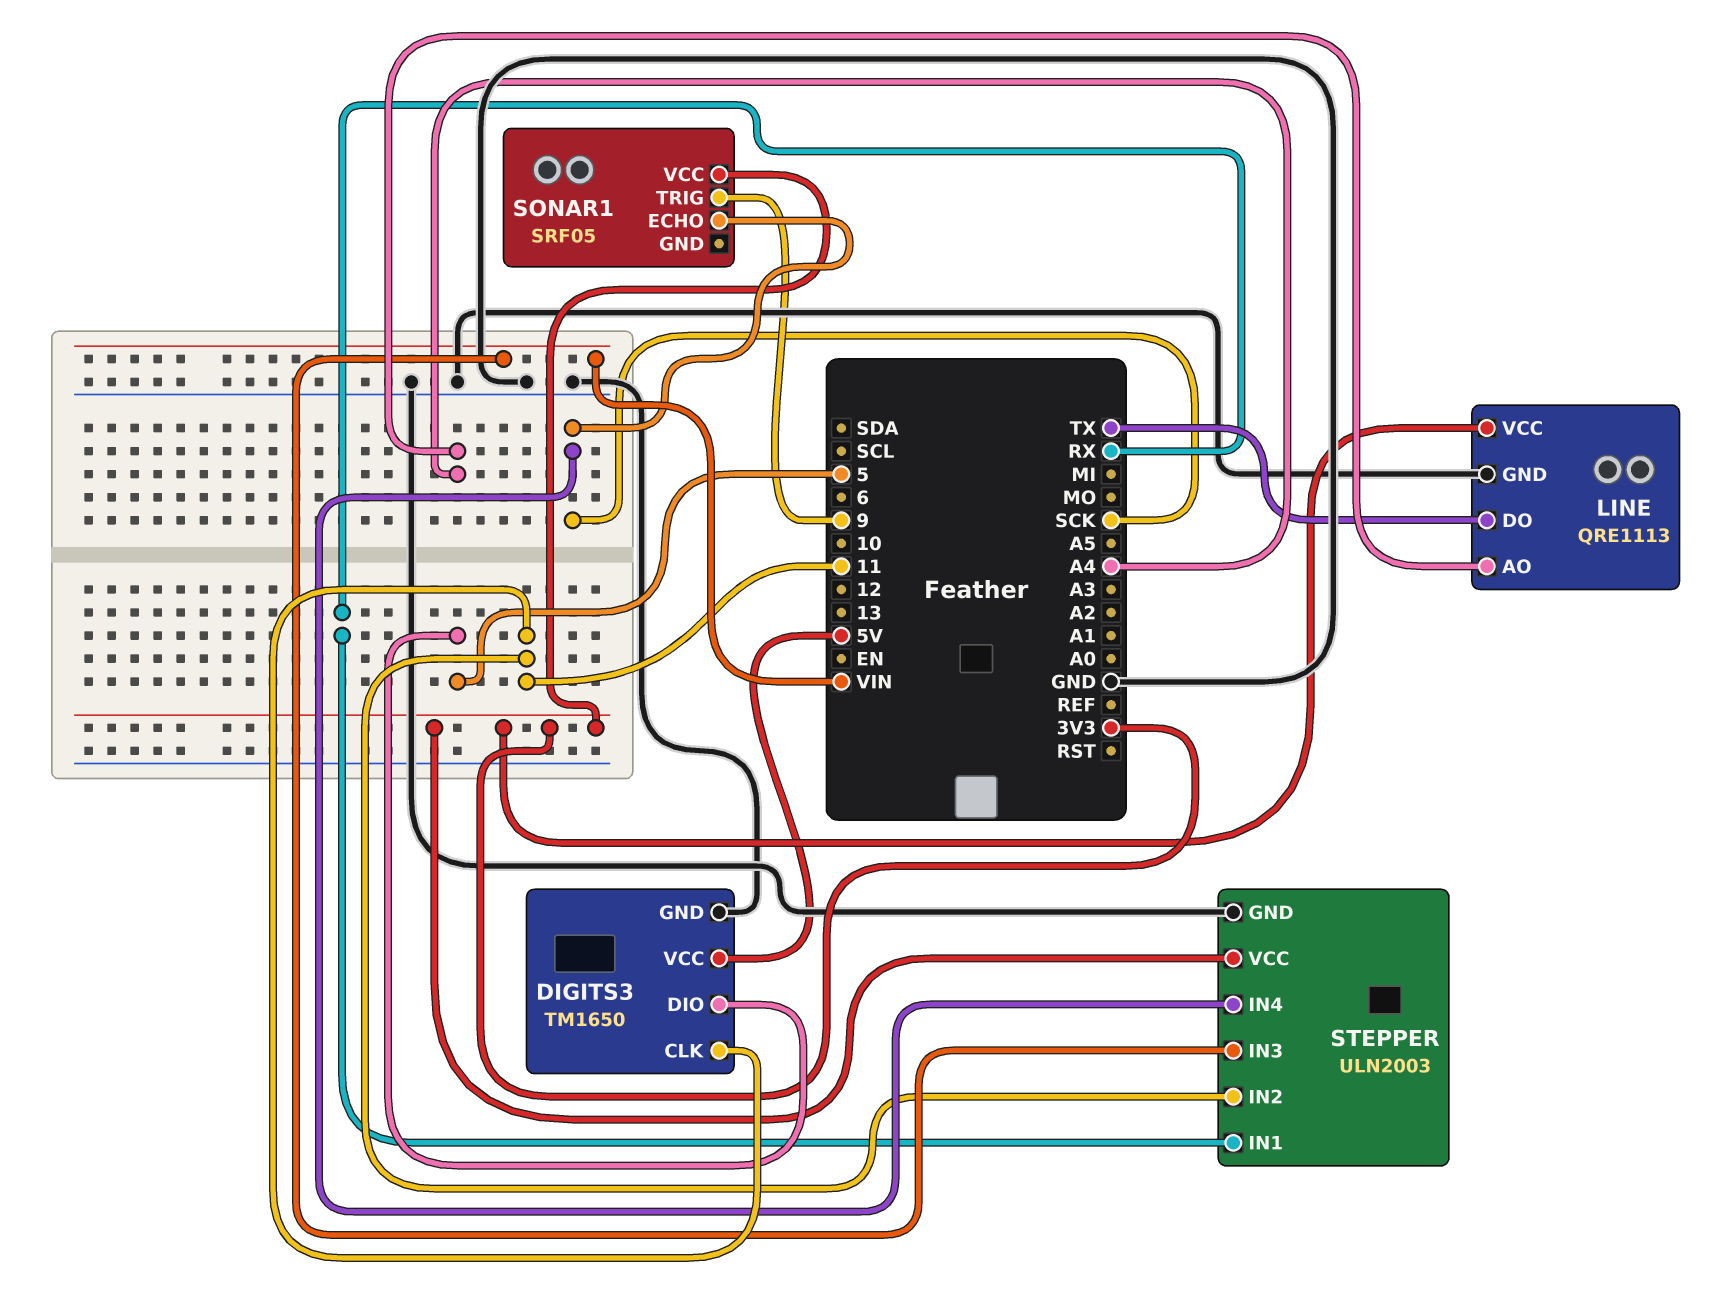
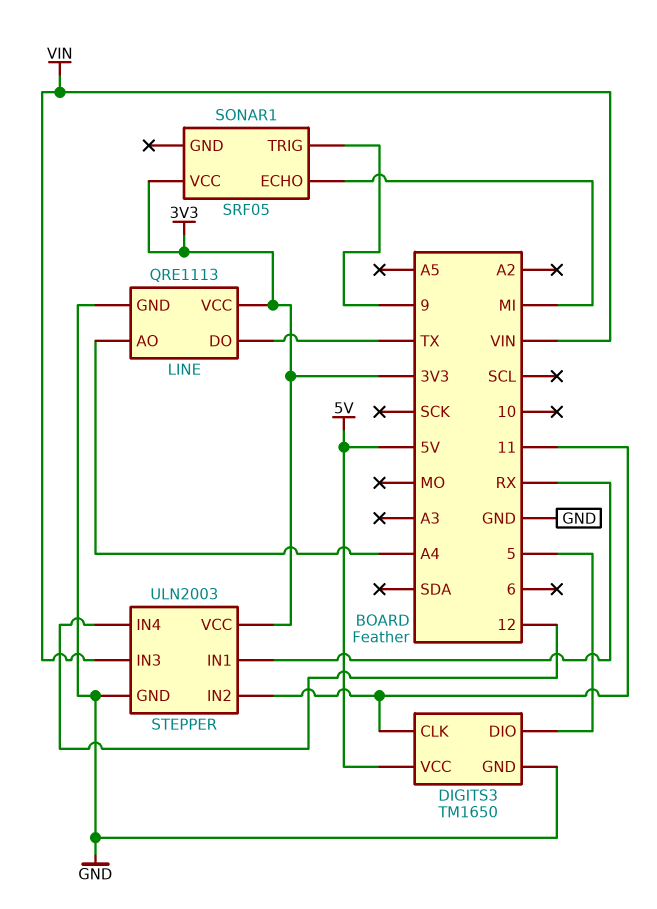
SONAR1 pin ECHO: SCK -> MI
STEPPER pin IN4: SCK -> 12

